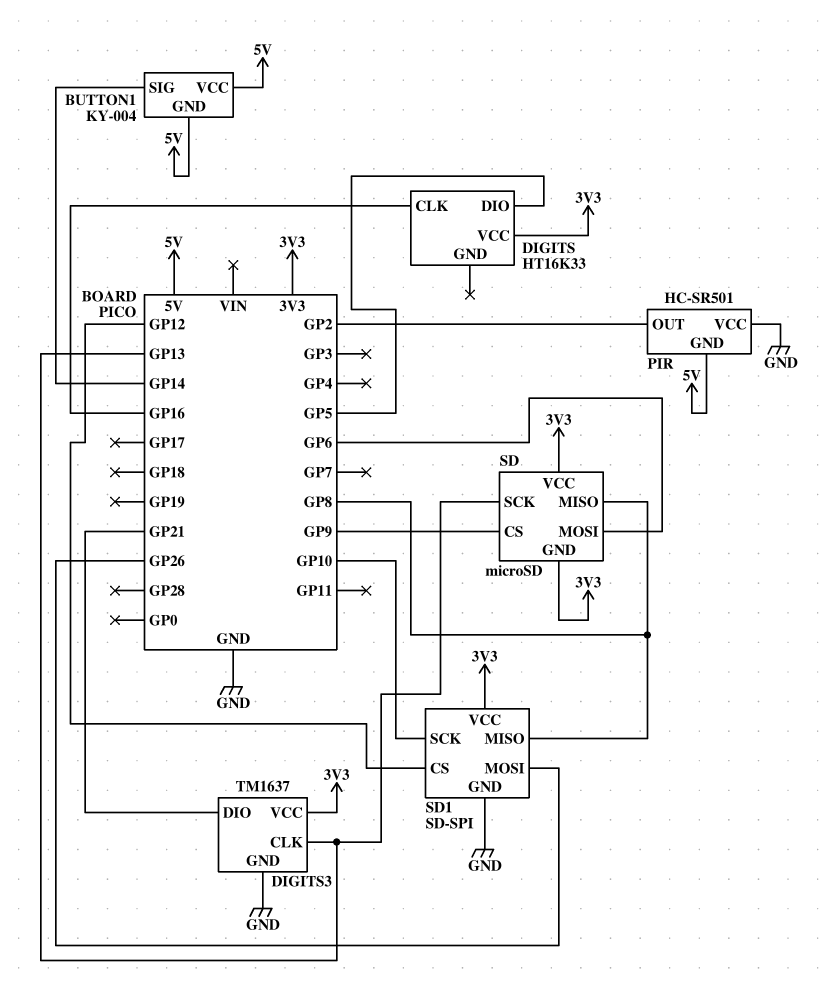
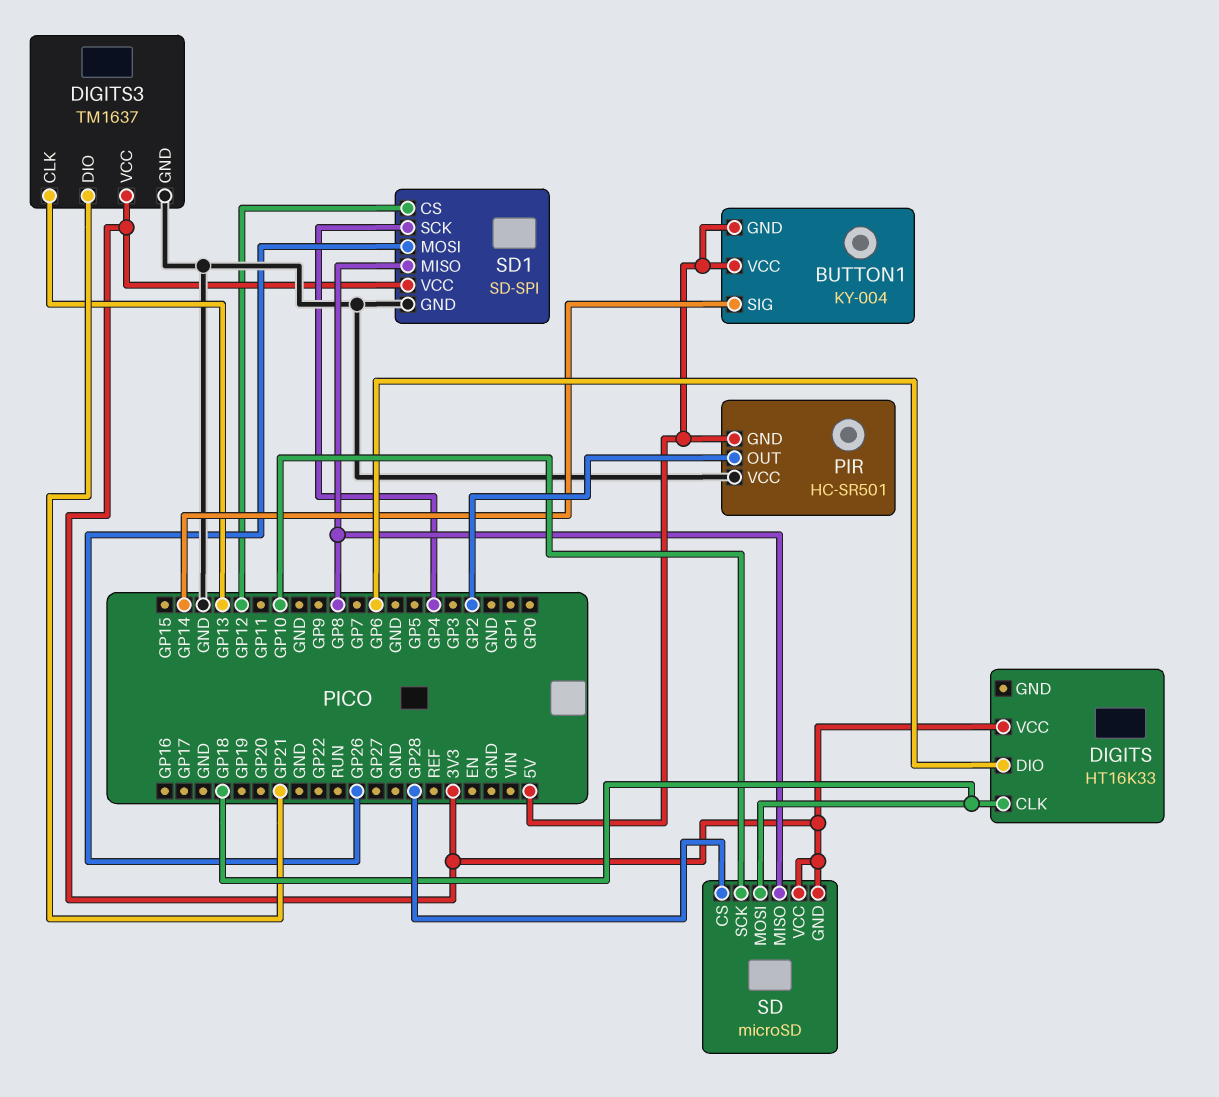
DIGITS pin CLK: GP16 -> GP18
DIGITS pin DIO: GP5 -> GP6
SD pin CS: GP9 -> GP28
SD pin MOSI: GP6 -> GP18
SD pin SCK: GP13 -> GP10
SD1 pin SCK: GP10 -> GP4

